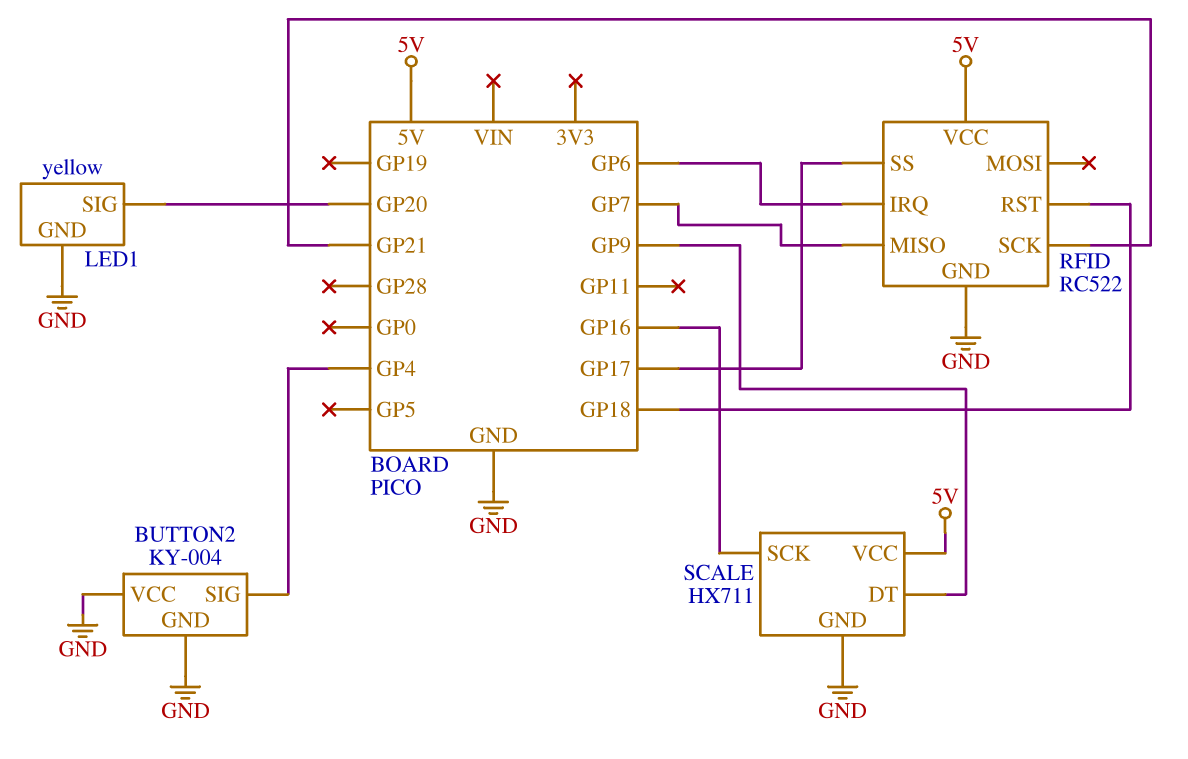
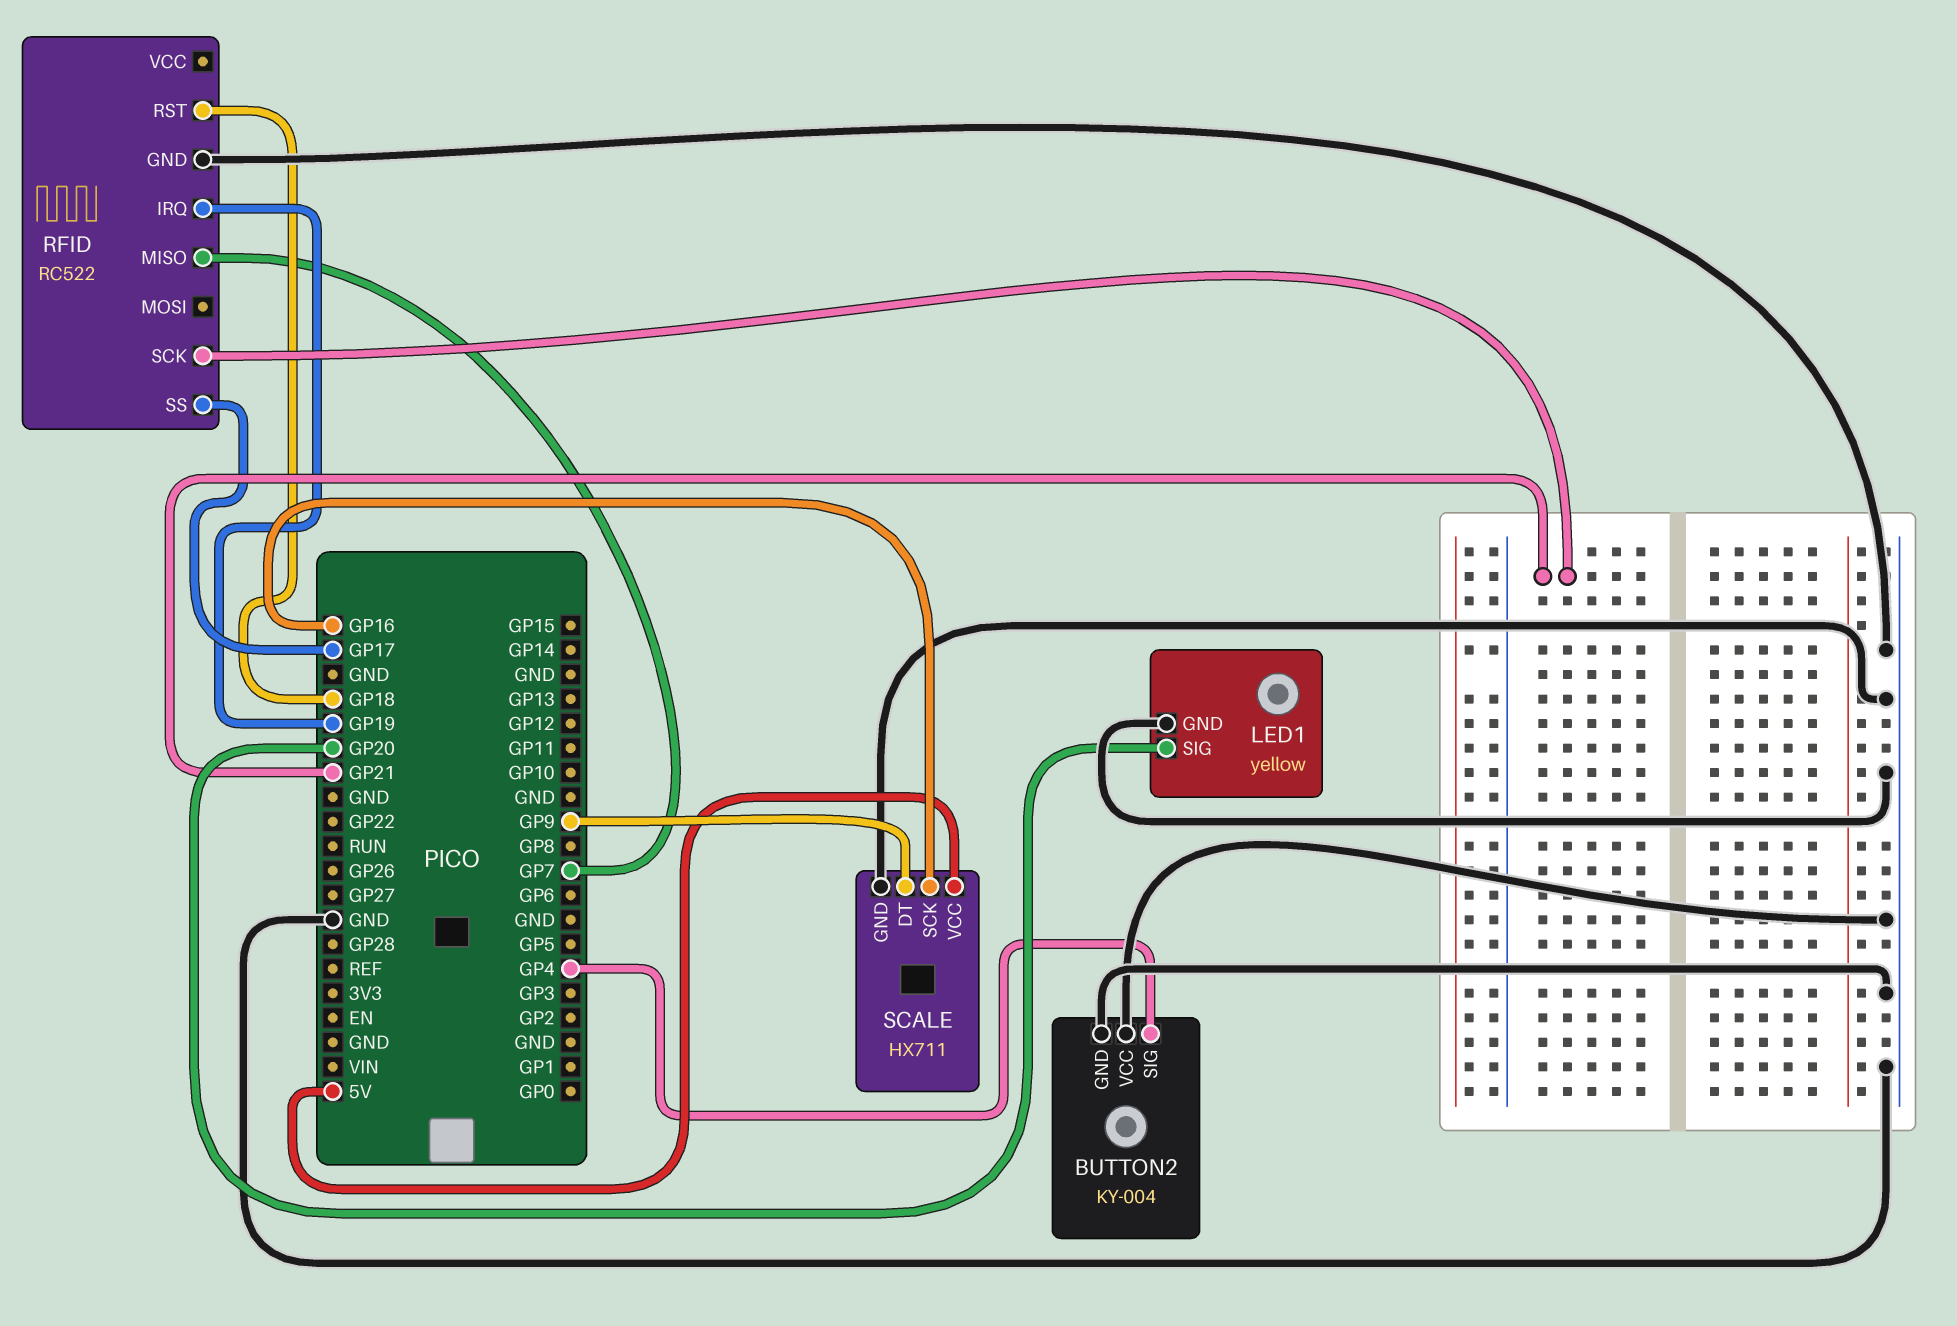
RFID pin IRQ: GP6 -> GP19
RFID pin VCC: 5V -> none

